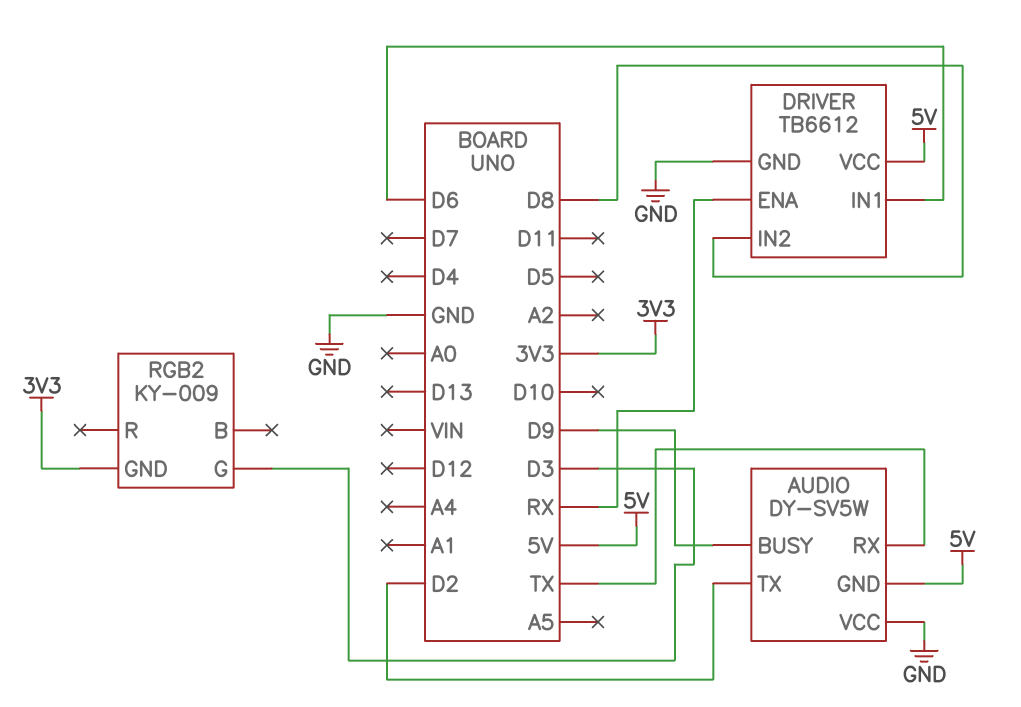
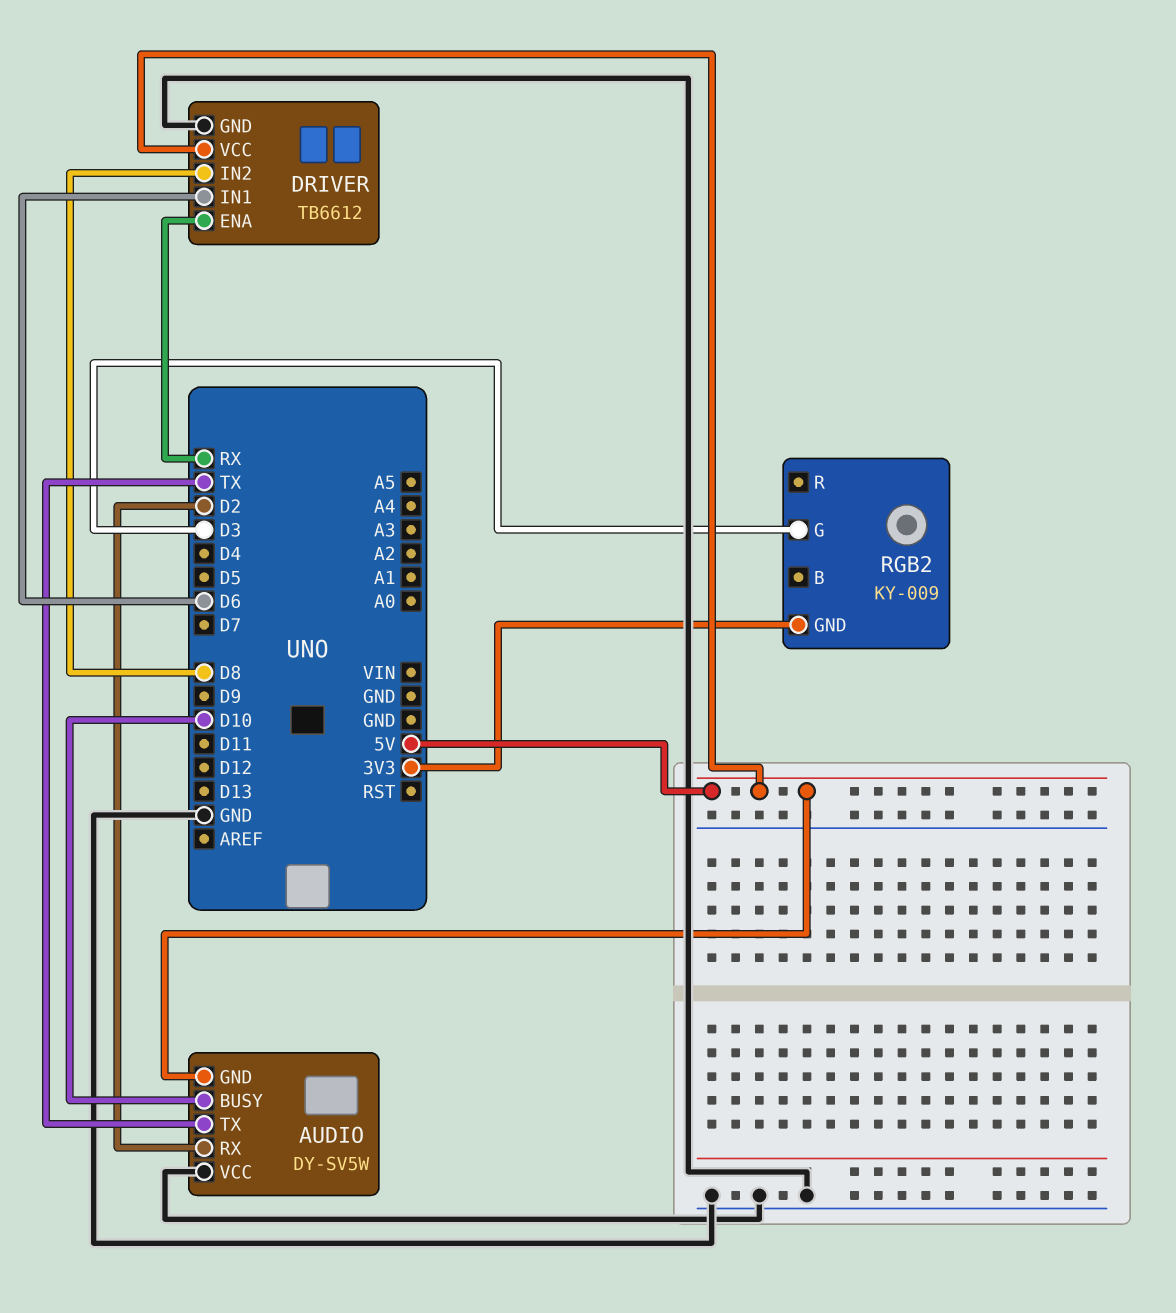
AUDIO pin BUSY: D9 -> D10
AUDIO pin RX: TX -> D2
AUDIO pin TX: D2 -> TX

